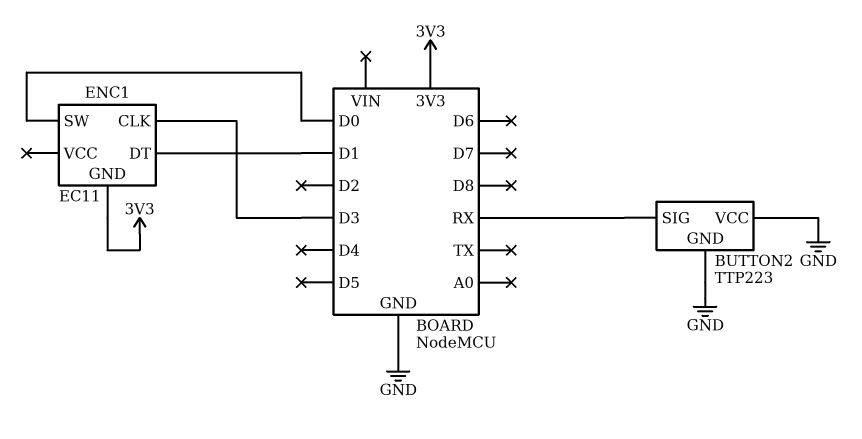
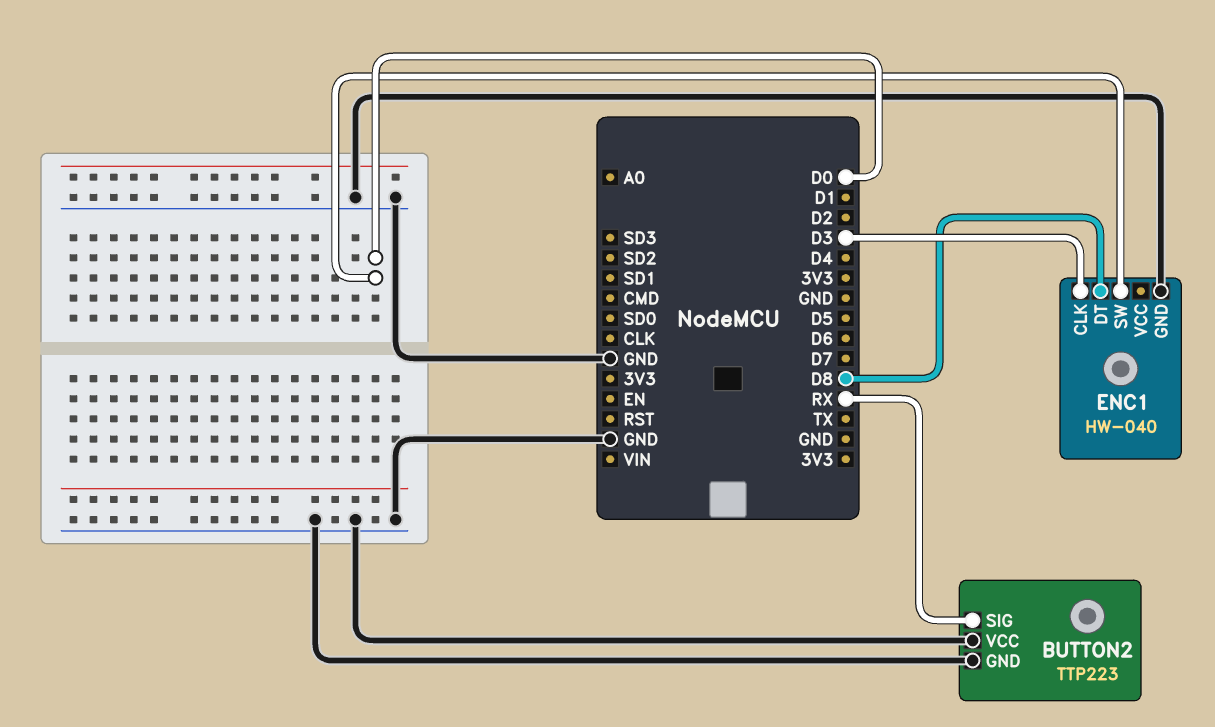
ENC1: EC11 -> HW-040
ENC1 pin DT: D1 -> D8
ENC1 pin GND: 3V3 -> GND

